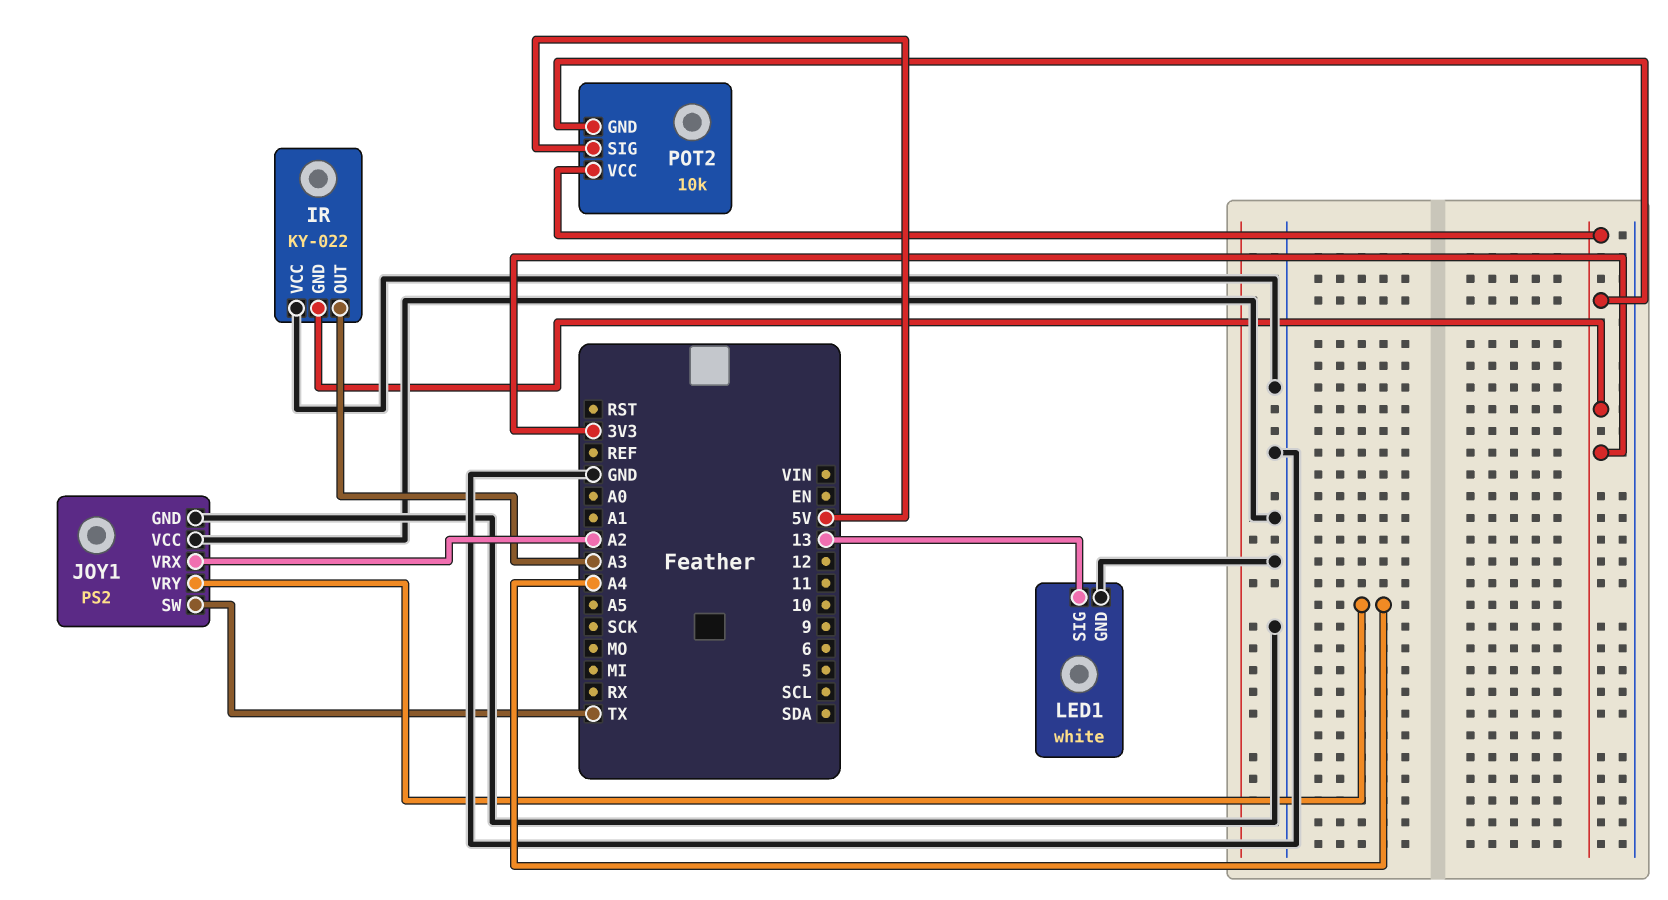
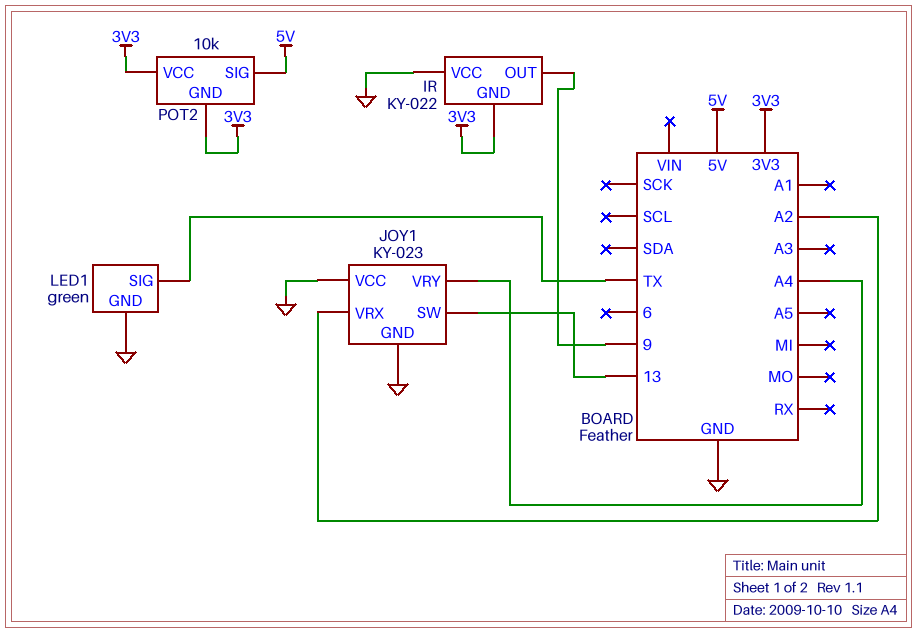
IR pin OUT: A3 -> 9
JOY1: PS2 -> KY-023
JOY1 pin SW: TX -> 13
LED1: white -> green
LED1 pin SIG: 13 -> TX

